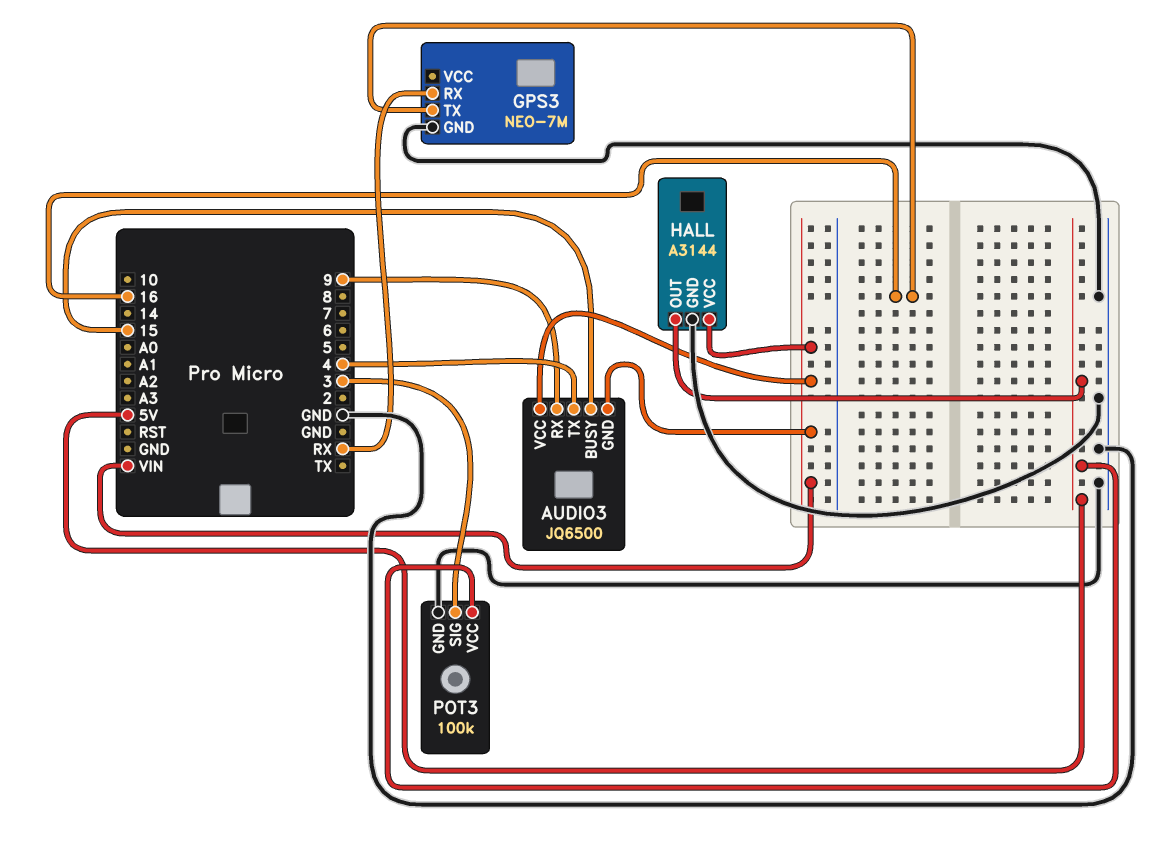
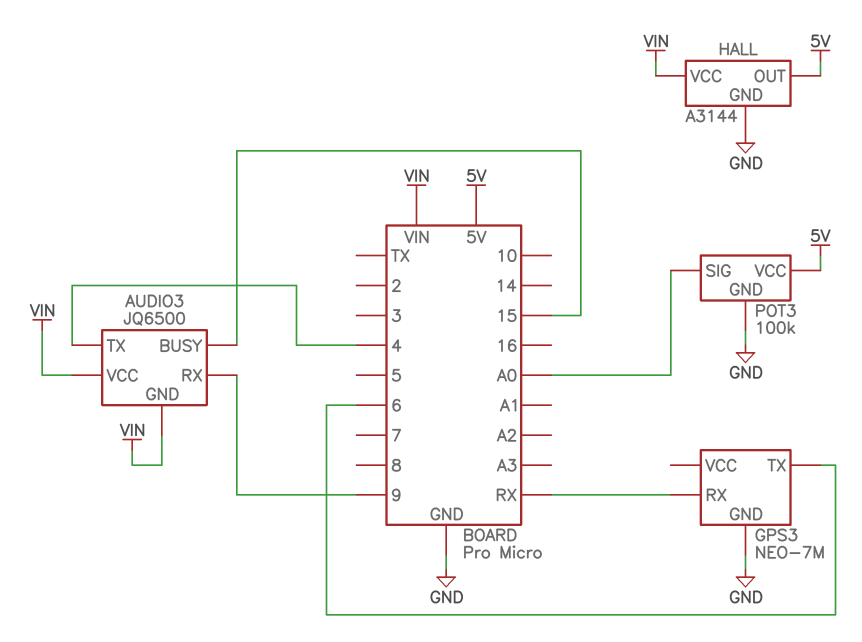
GPS3 pin TX: 16 -> 6
POT3 pin SIG: 3 -> A0

